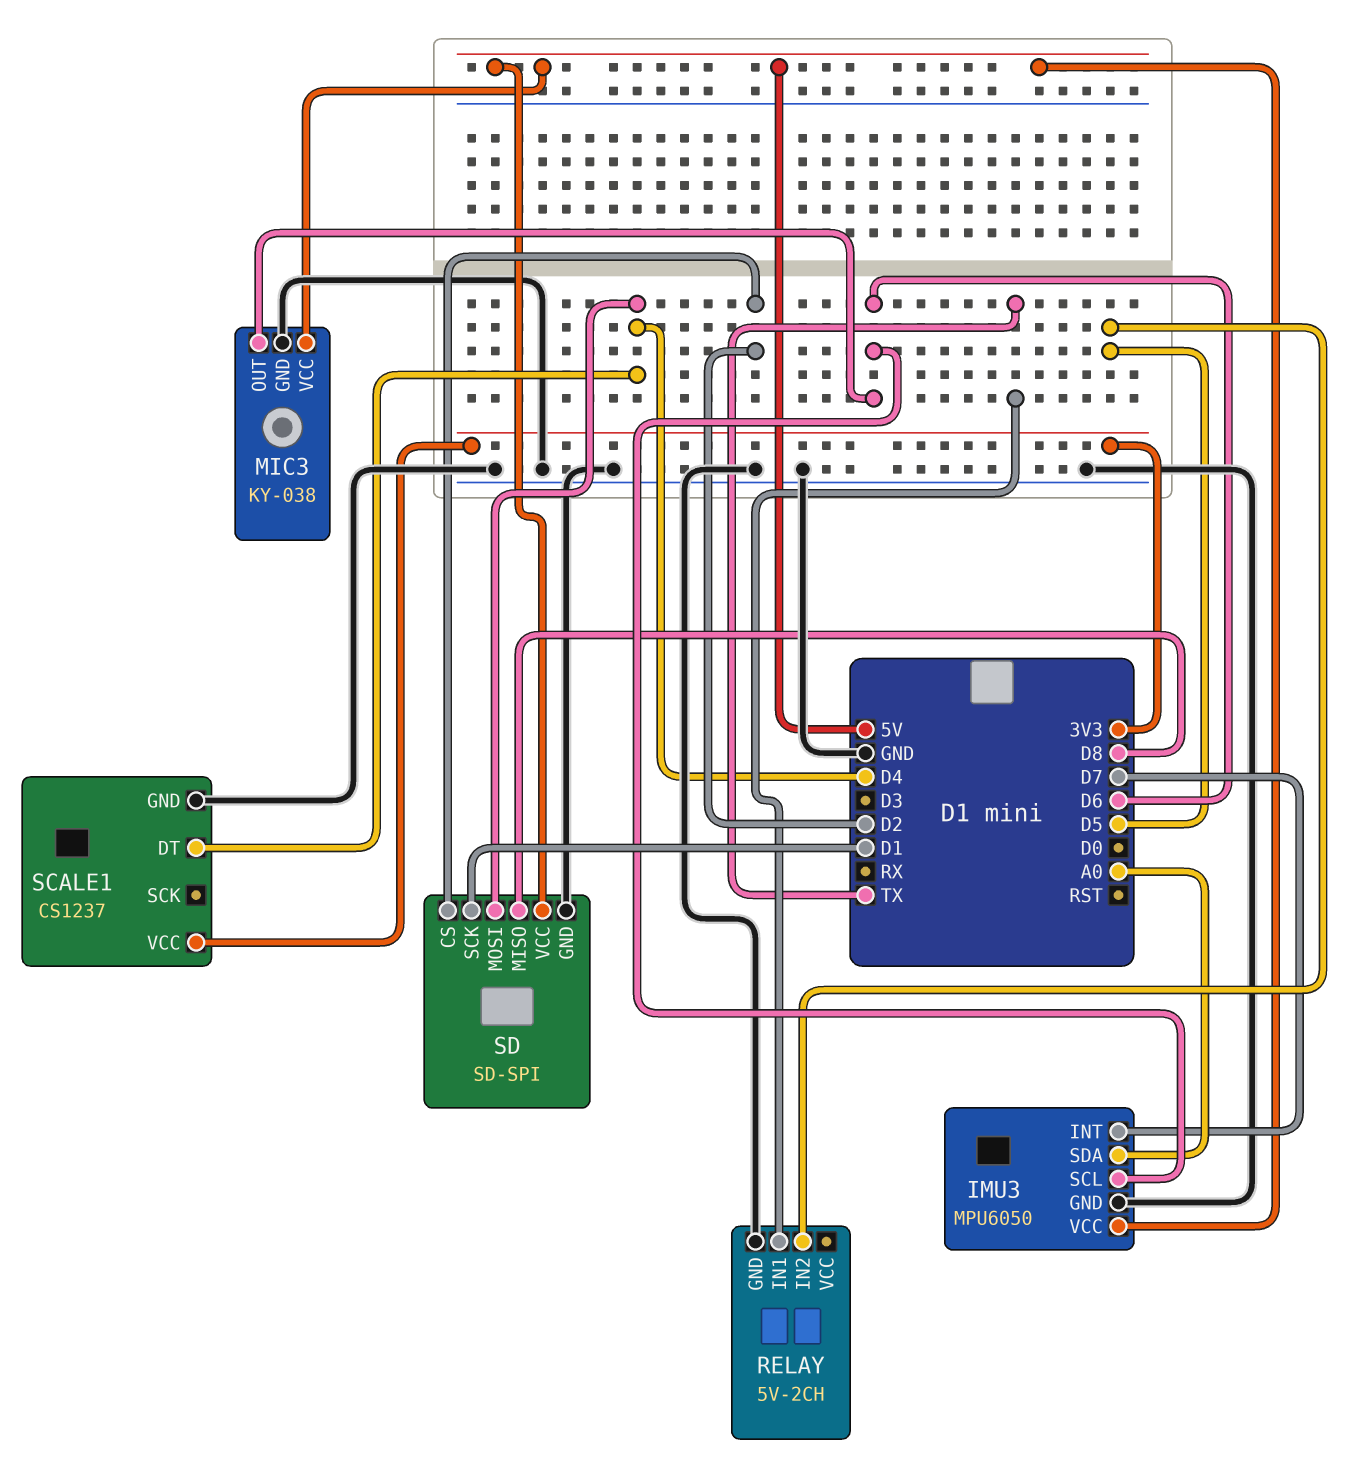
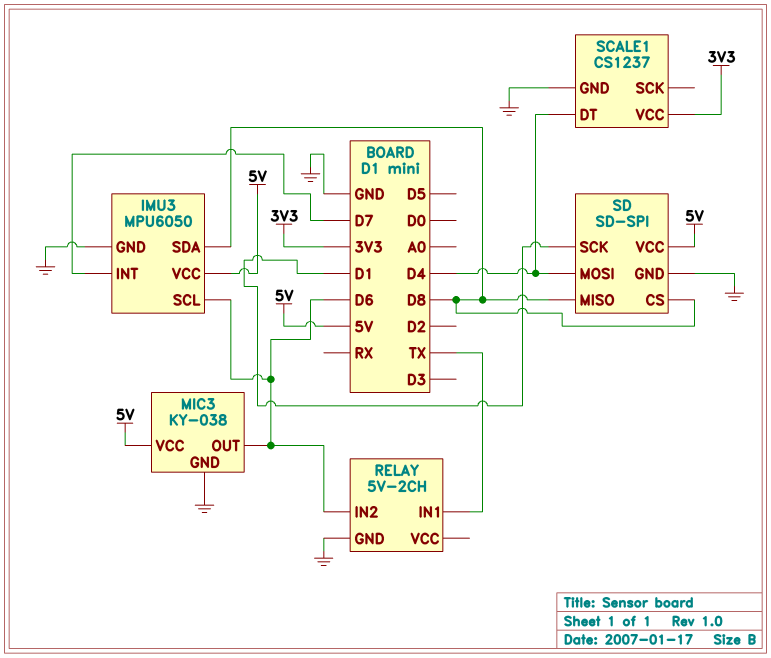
IMU3 pin SDA: A0 -> D8
RELAY pin IN2: D5 -> D6
SD pin CS: D2 -> D8

